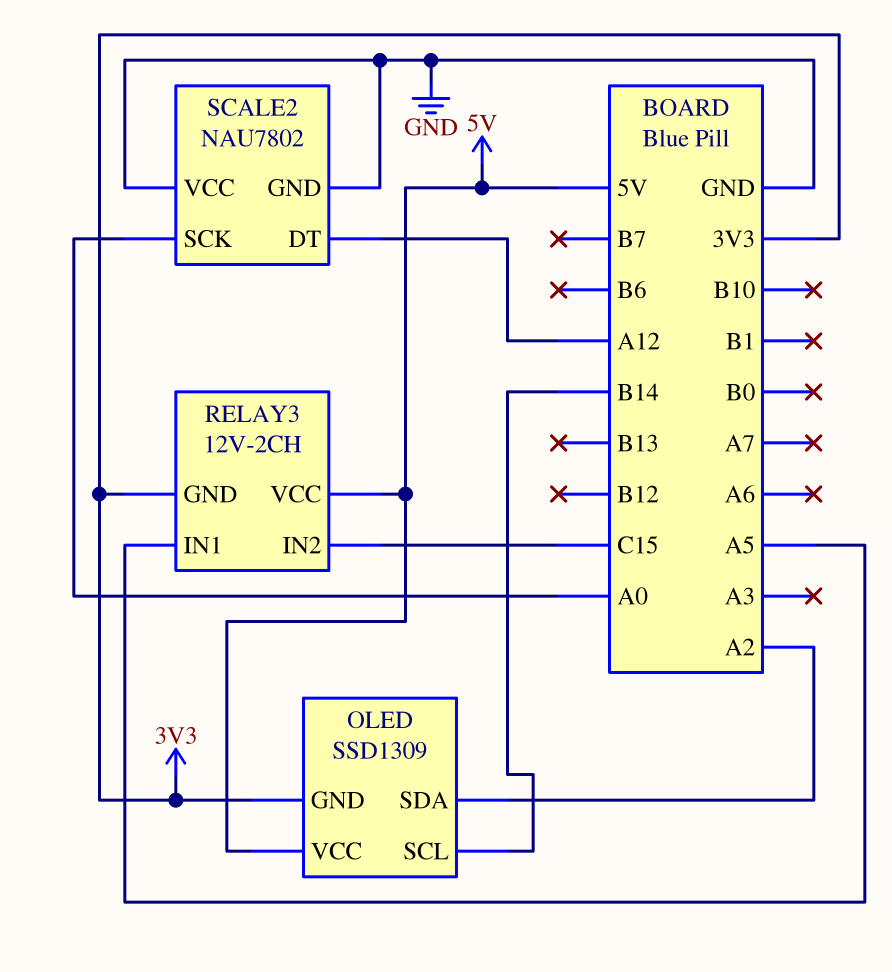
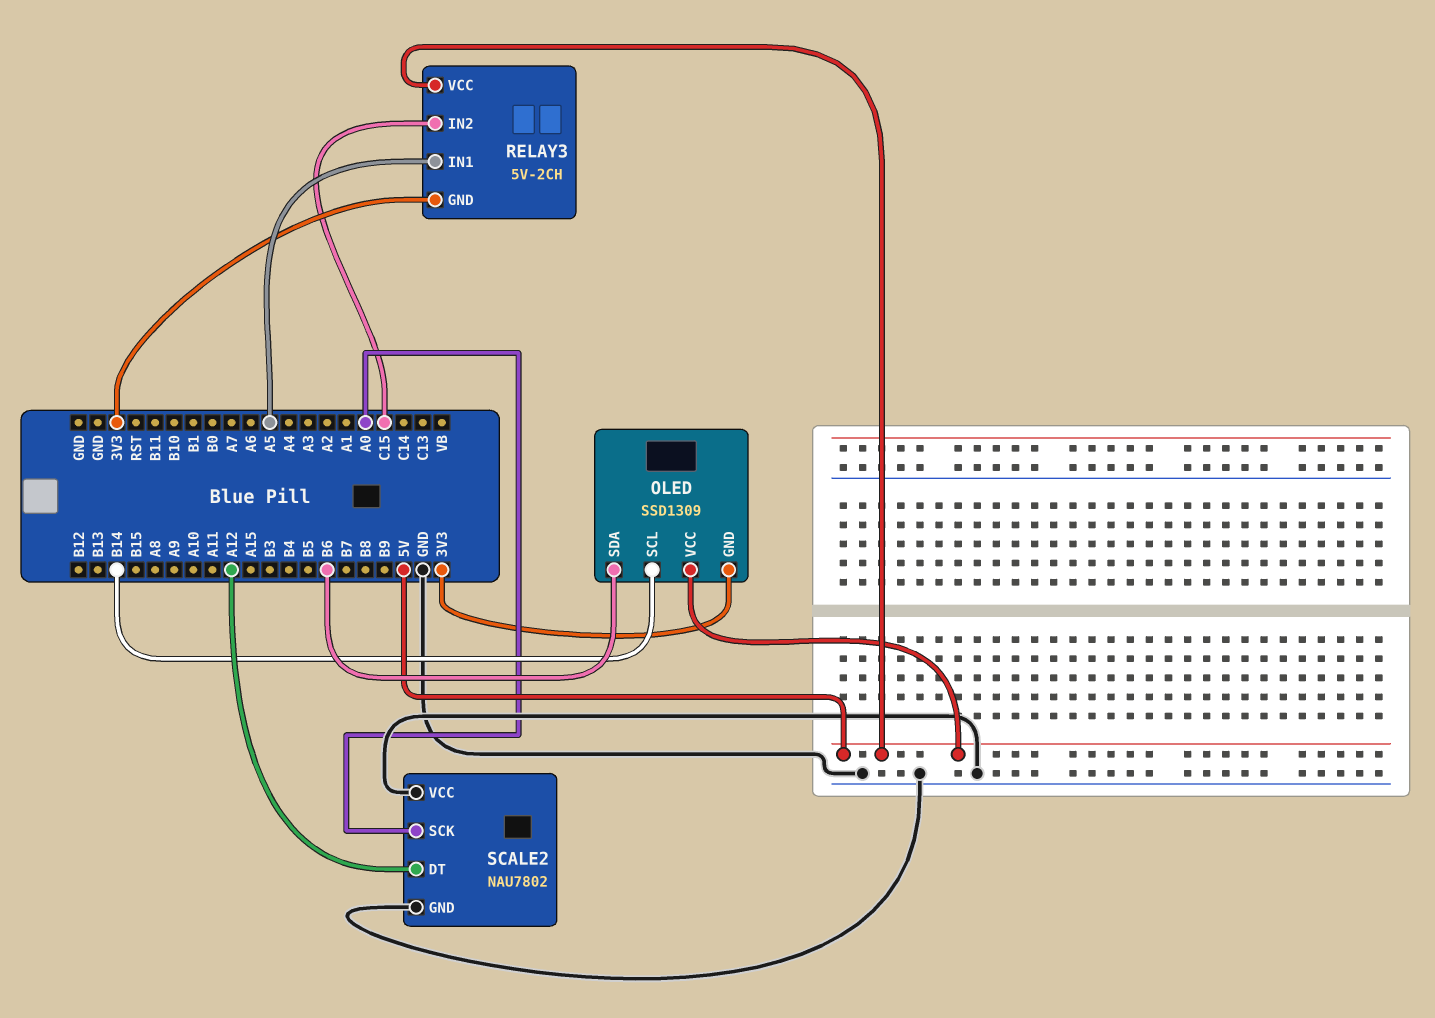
OLED pin SDA: A2 -> B6
RELAY3: 12V-2CH -> 5V-2CH

